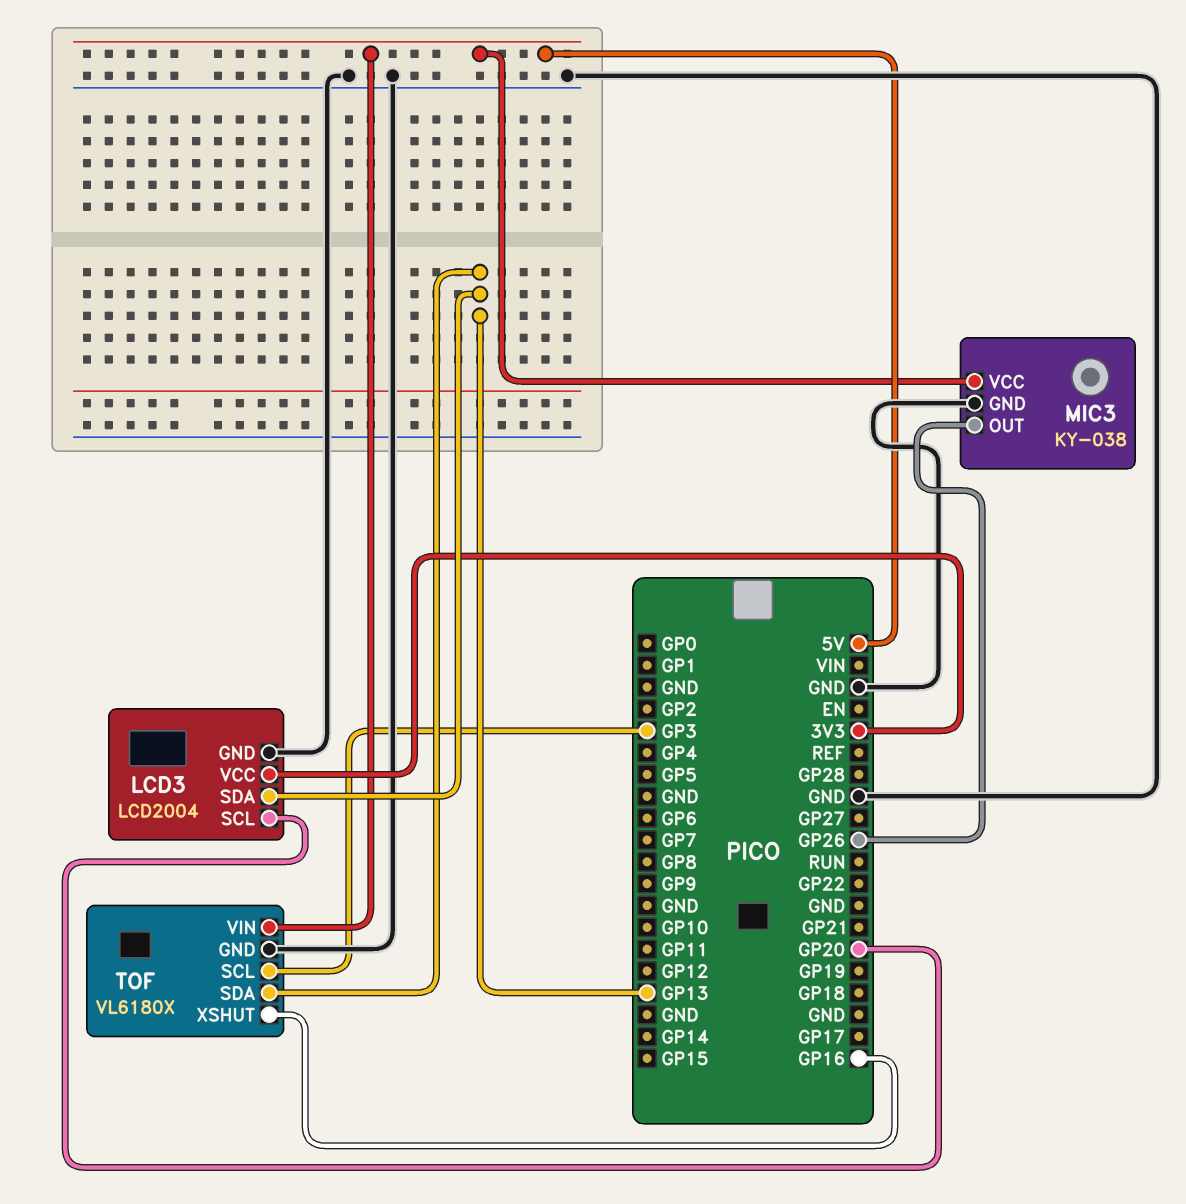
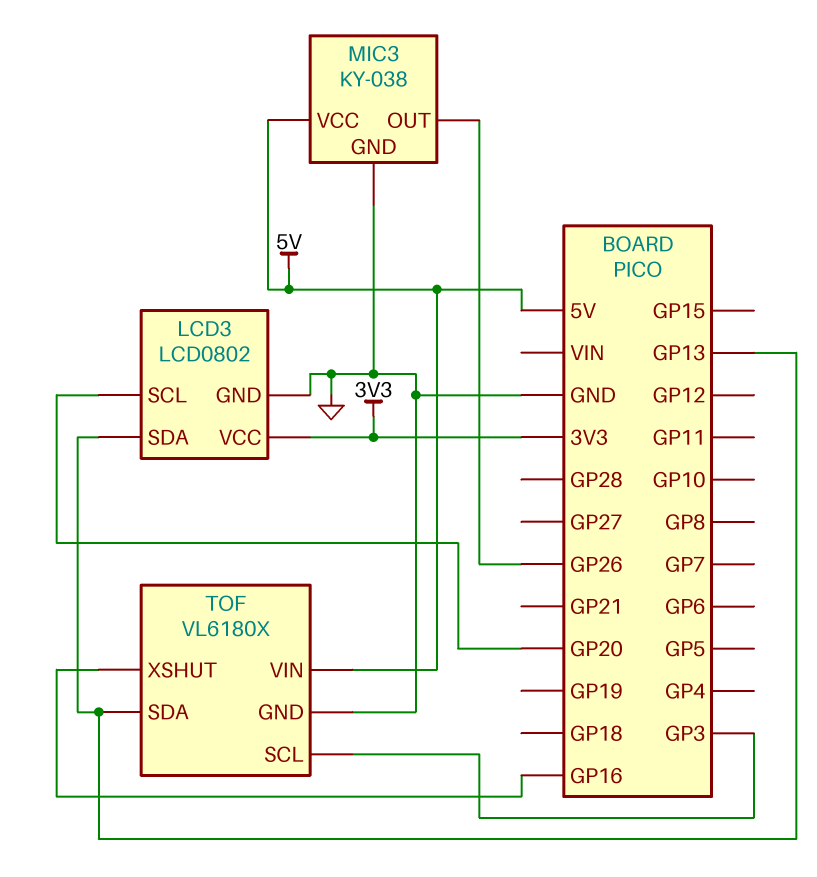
LCD3: LCD2004 -> LCD0802

